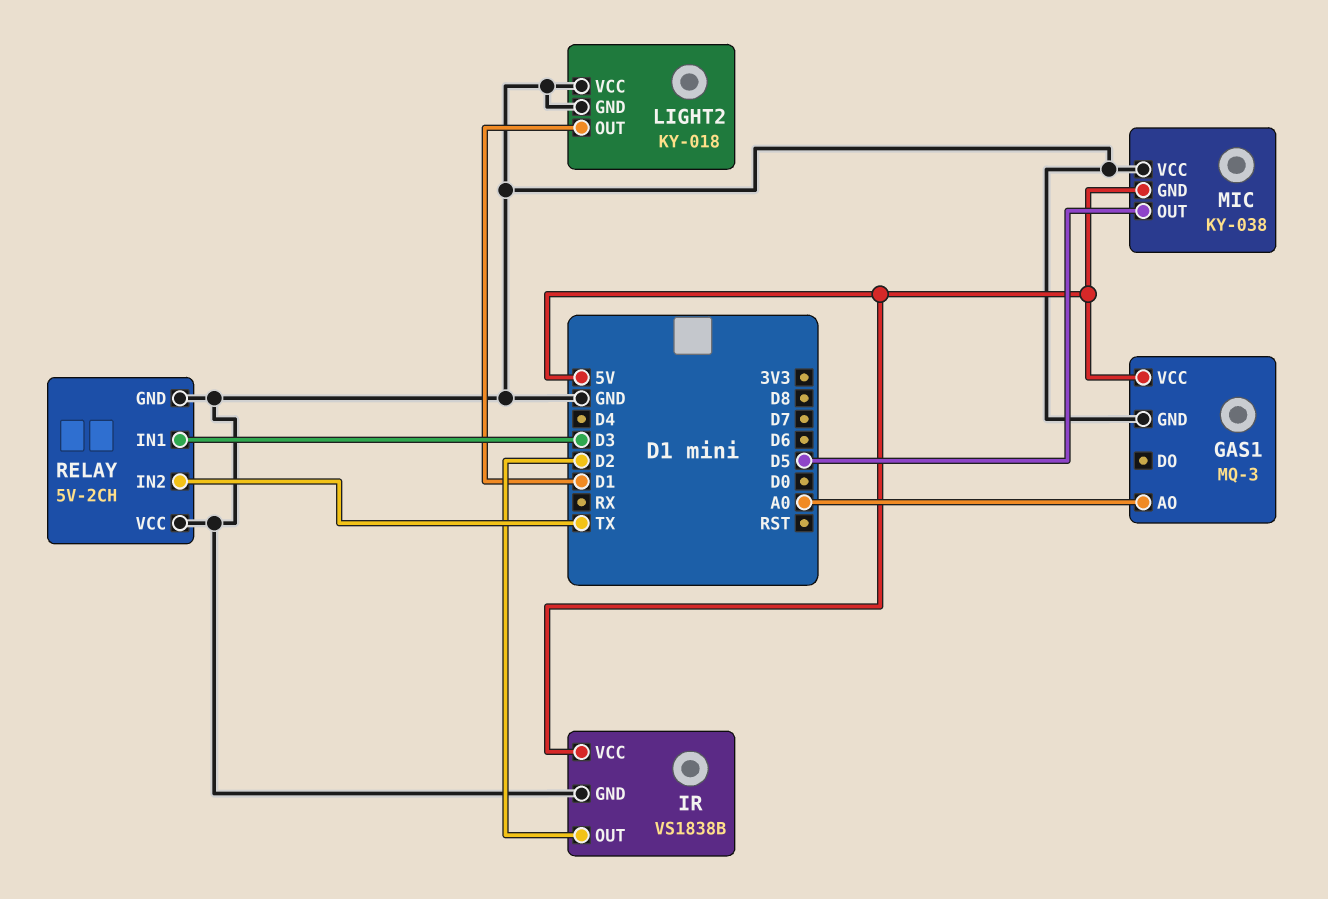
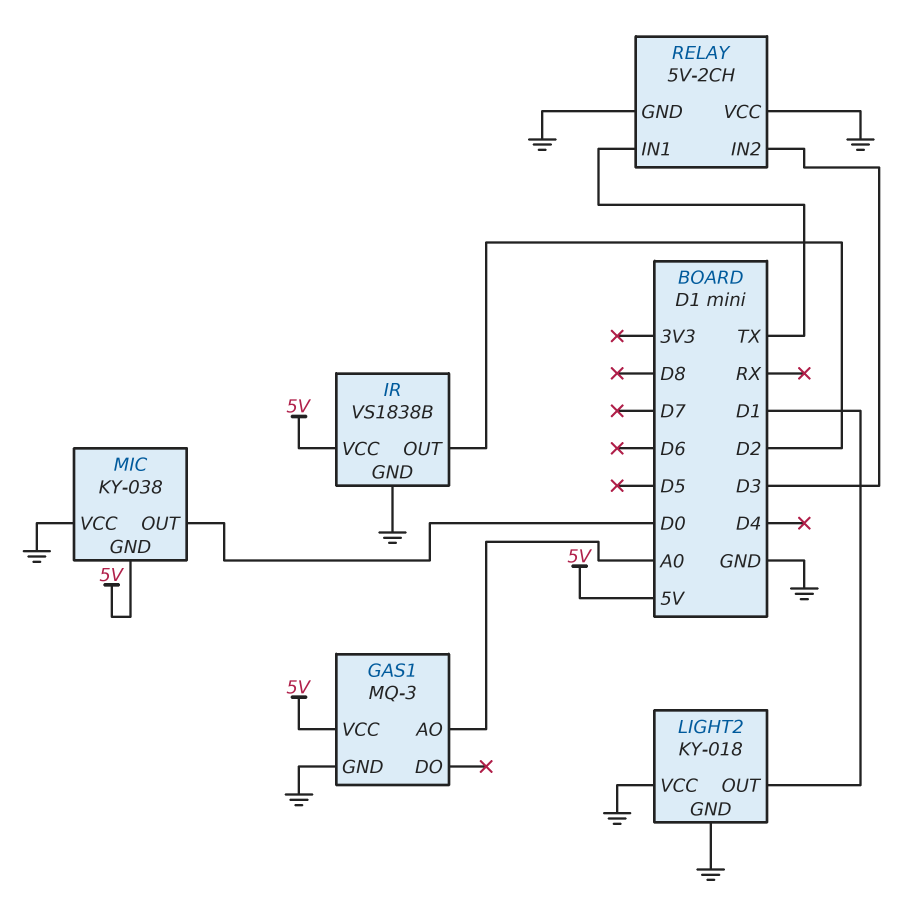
MIC pin OUT: D5 -> D0
RELAY pin IN1: D3 -> TX
RELAY pin IN2: TX -> D3

